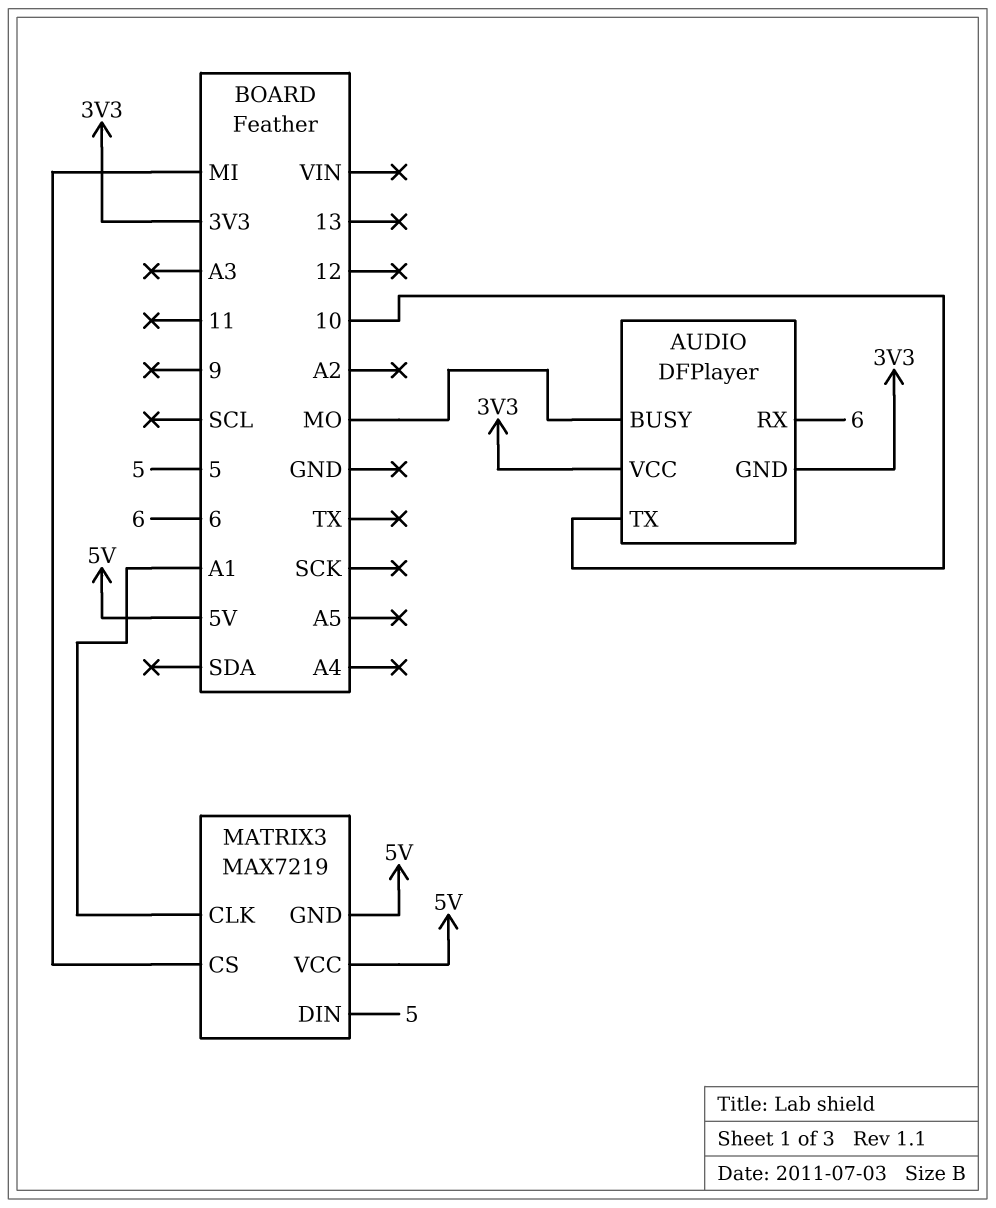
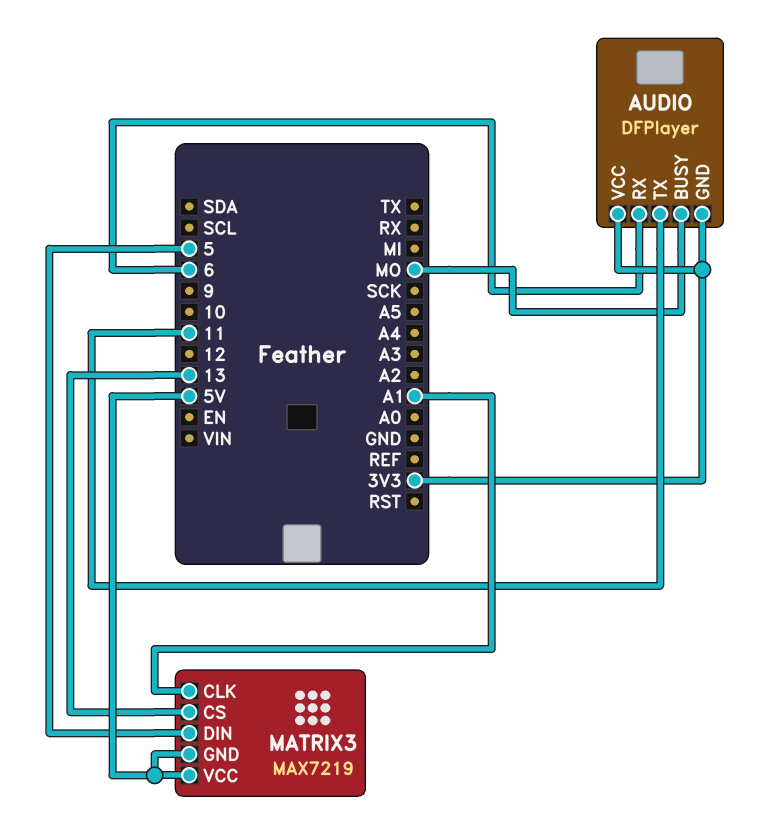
AUDIO pin TX: 10 -> 11
MATRIX3 pin CS: MI -> 13

